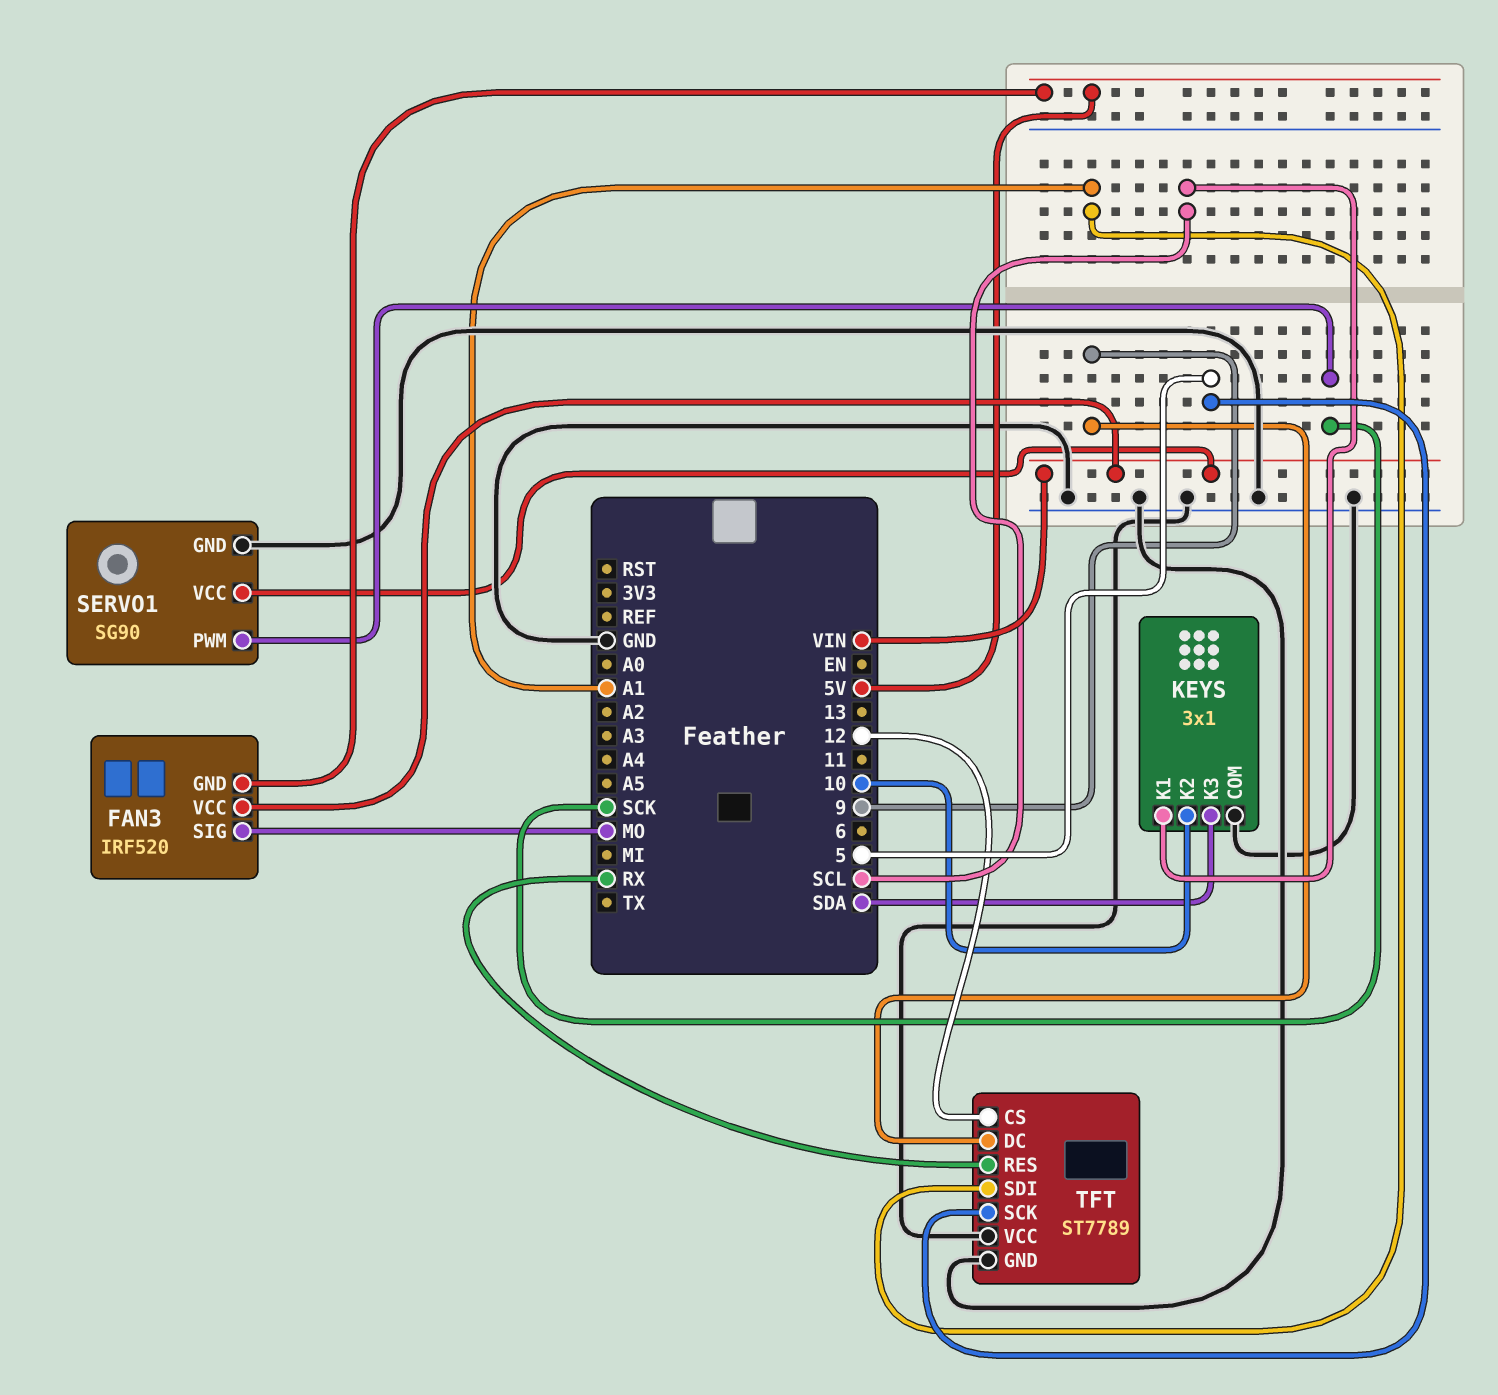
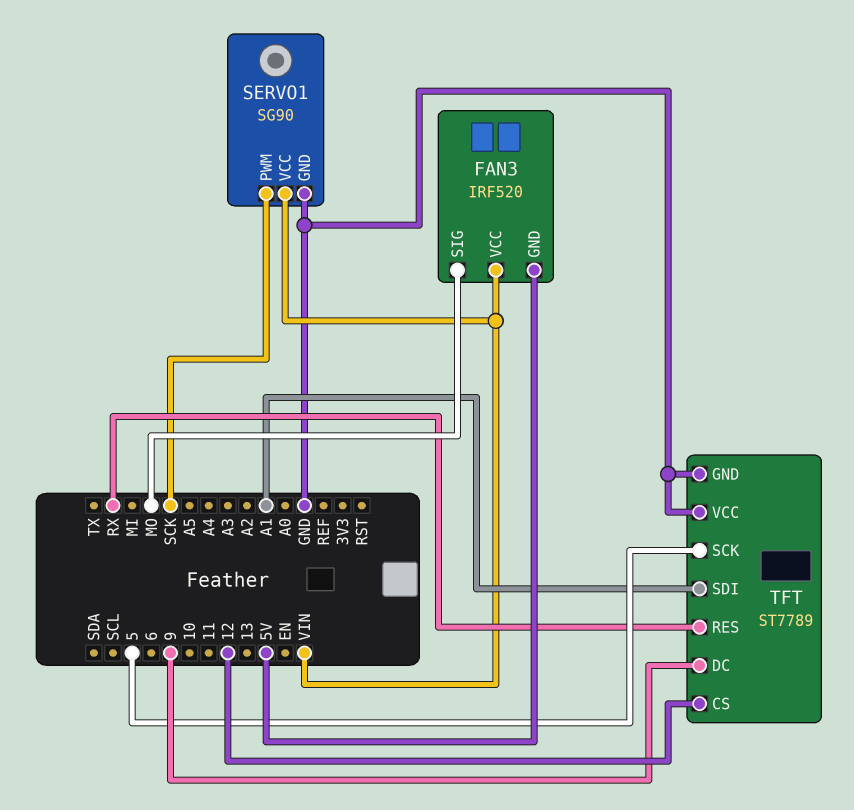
KEYS: 3x1 -> none
KEYS pin COM: GND -> none
KEYS pin K1: SCL -> none
KEYS pin K2: 10 -> none
KEYS pin K3: SDA -> none

